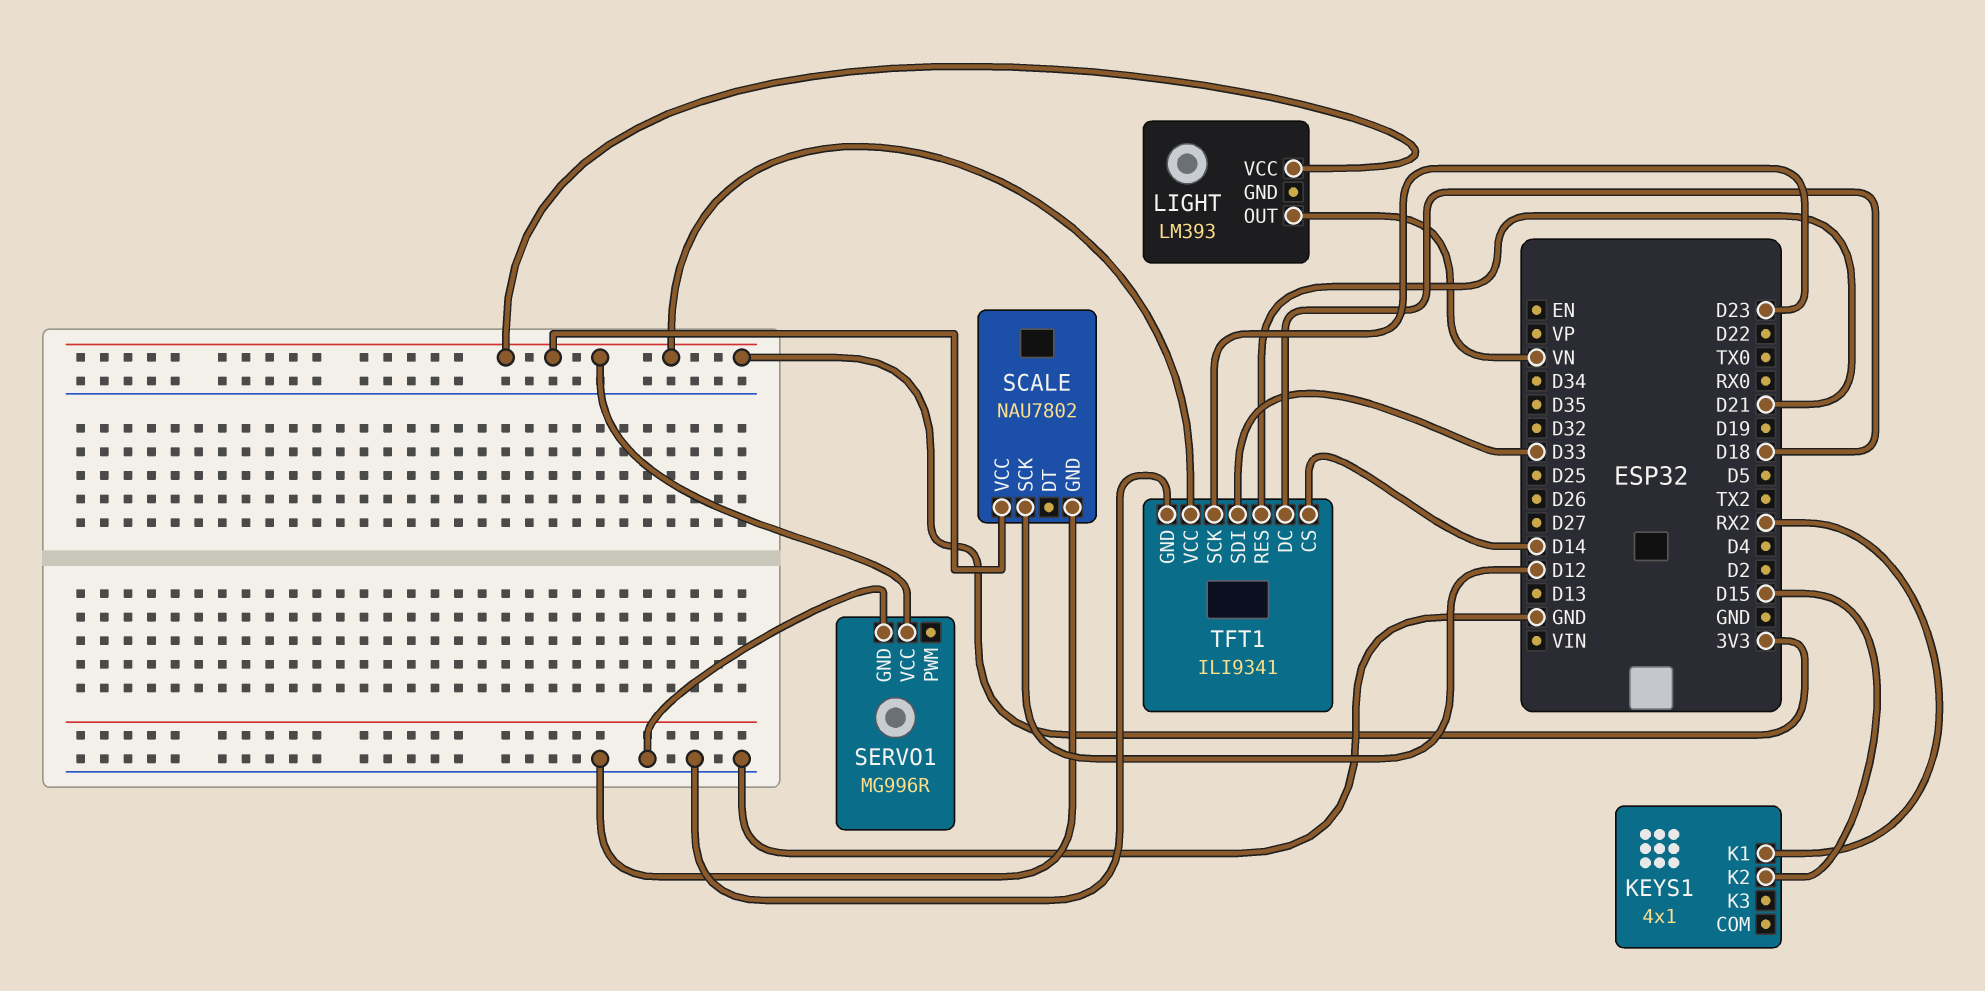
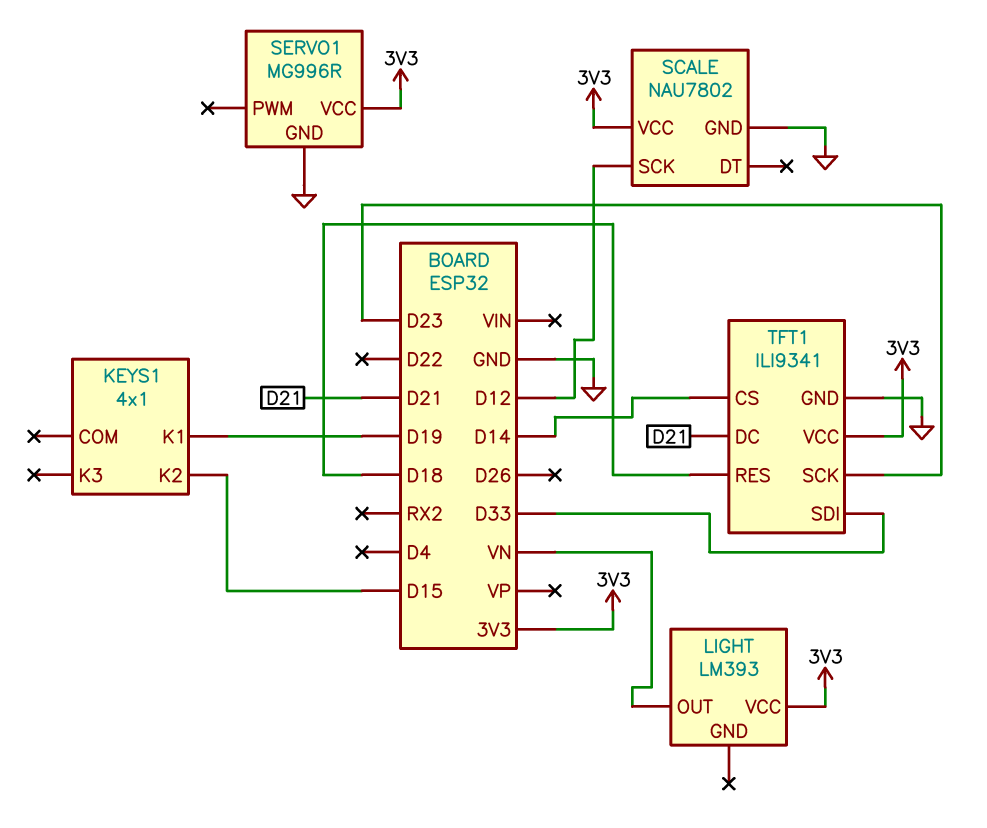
KEYS1 pin K1: RX2 -> D19
TFT1 pin DC: D18 -> D21
TFT1 pin RES: D21 -> D18

